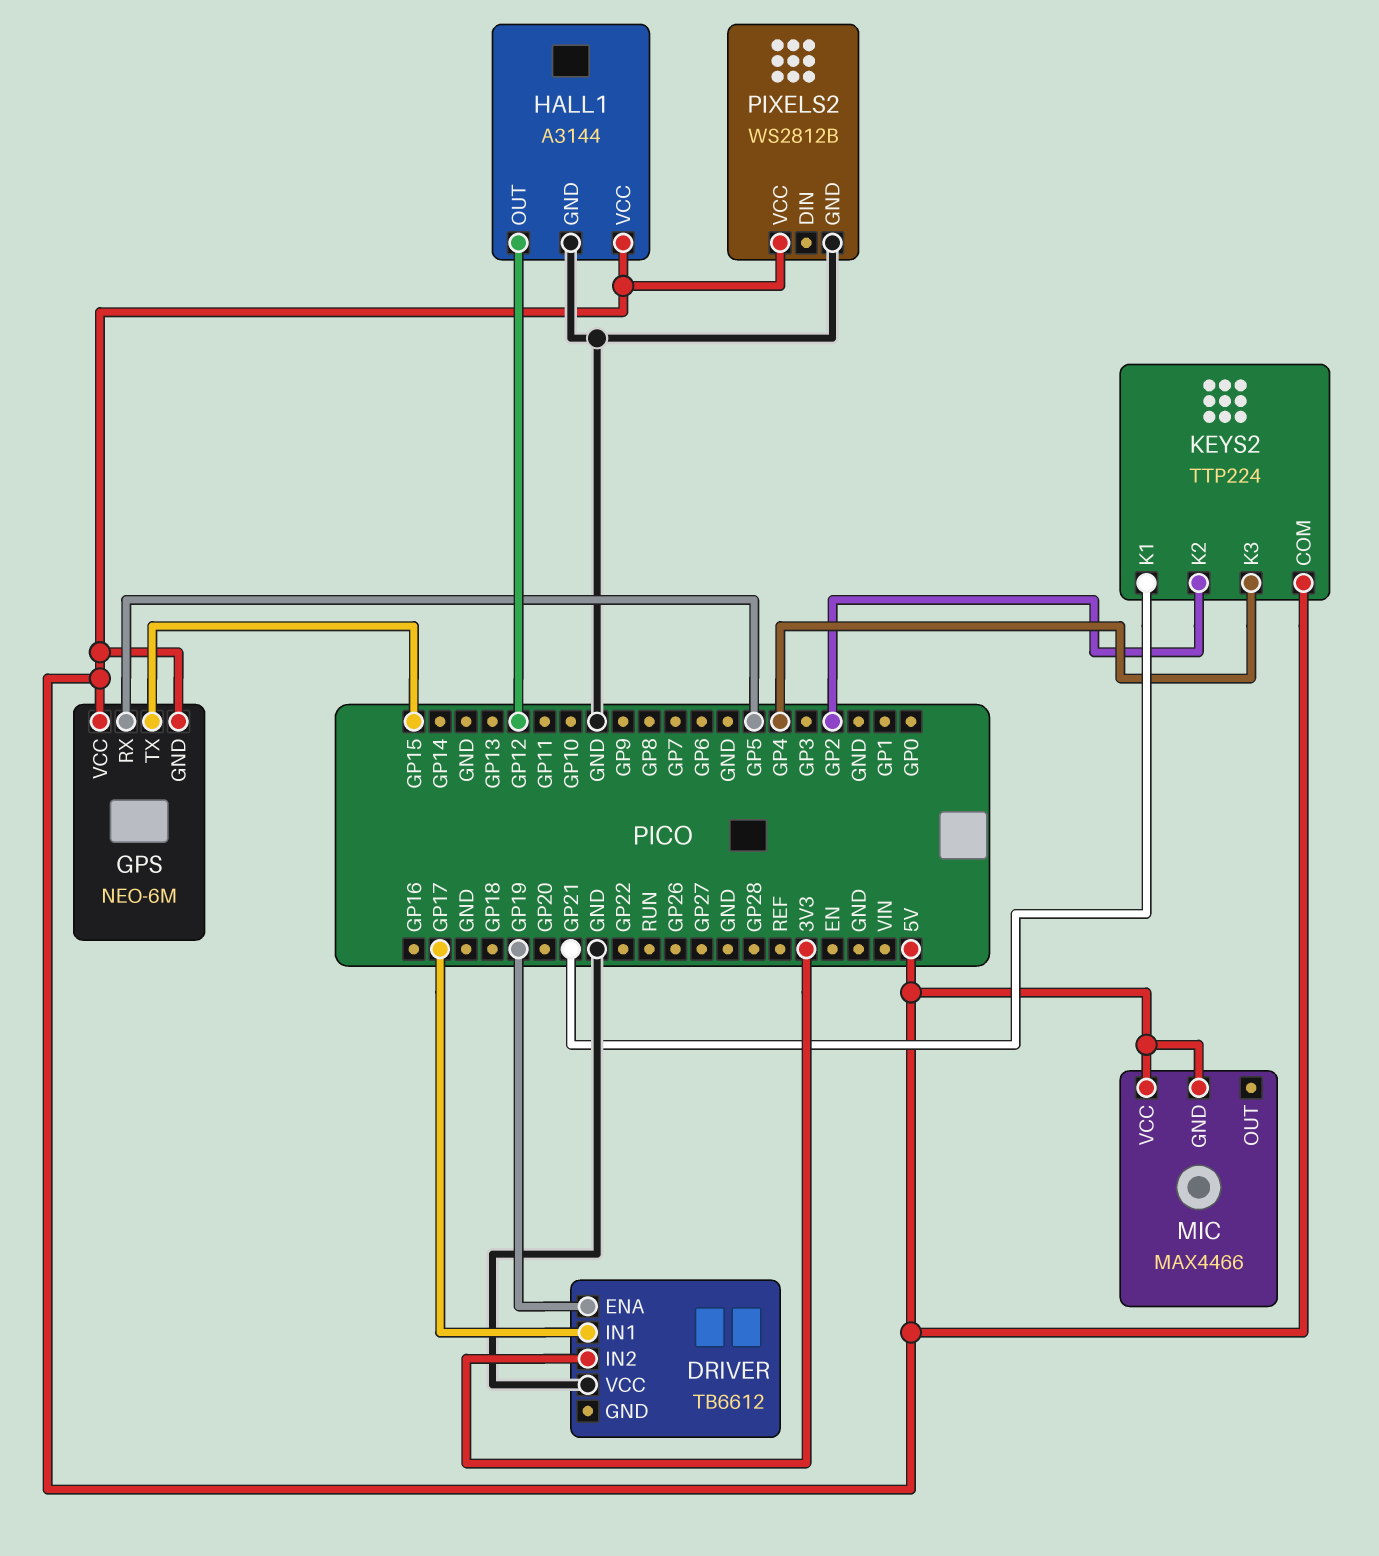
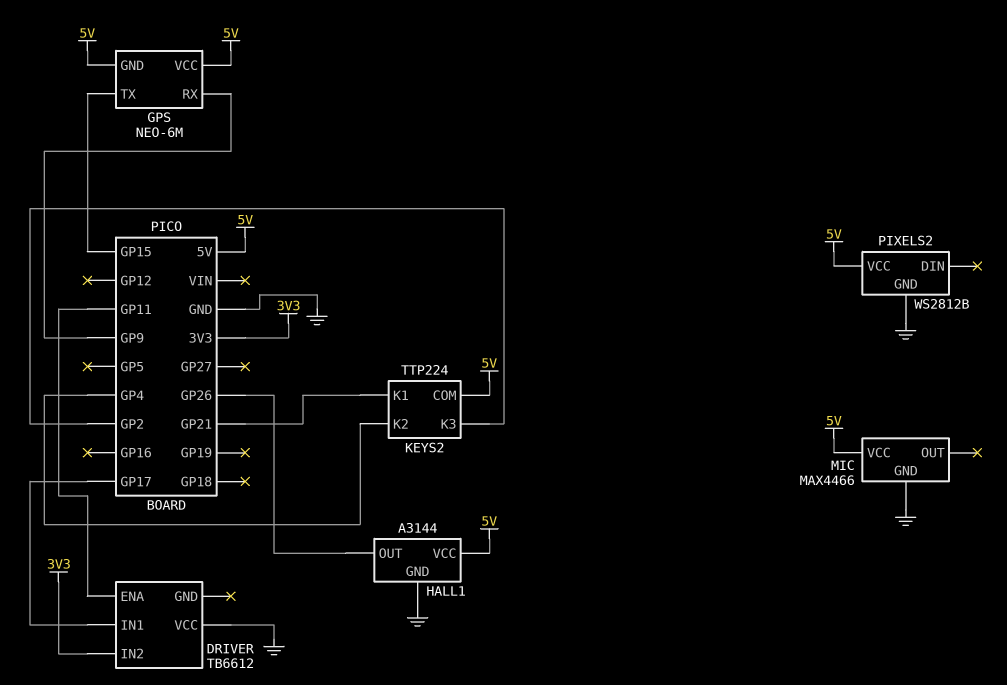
DRIVER pin ENA: GP19 -> GP11
GPS pin RX: GP5 -> GP9
HALL1 pin OUT: GP12 -> GP26
KEYS2 pin K2: GP2 -> GP4
KEYS2 pin K3: GP4 -> GP2
MIC pin GND: 5V -> GND

